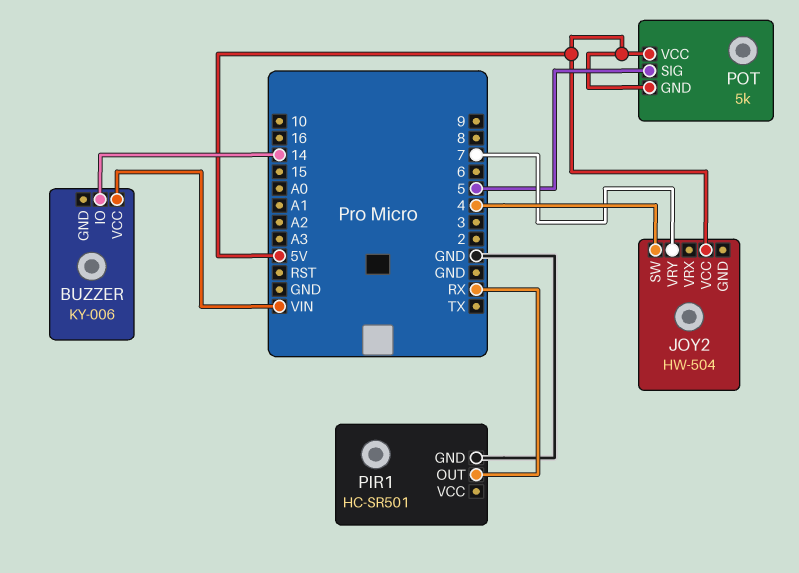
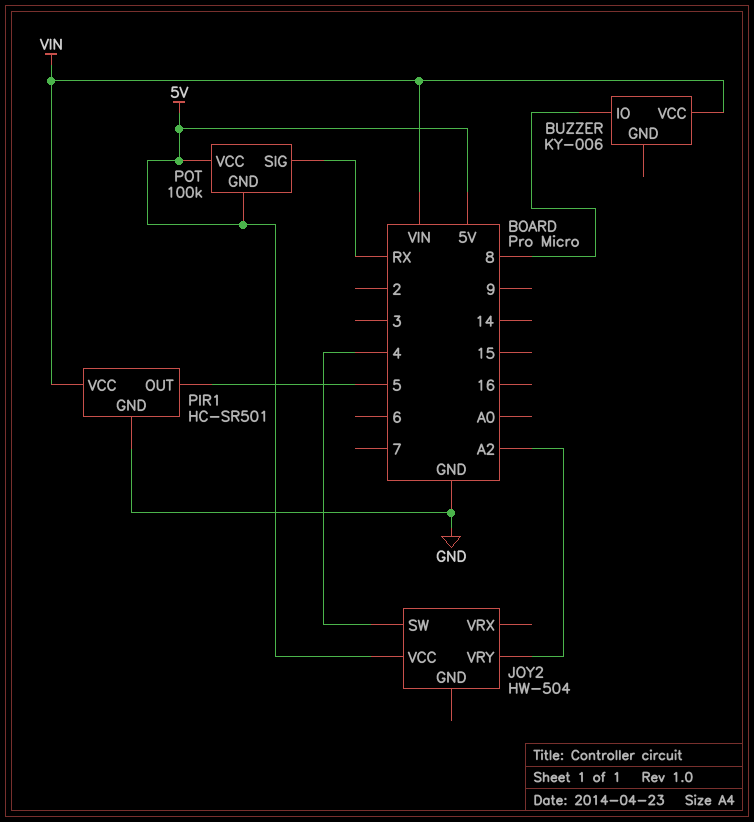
BUZZER pin IO: 14 -> 8
JOY2 pin VRY: 7 -> A2
PIR1 pin OUT: RX -> 5
PIR1 pin VCC: none -> VIN
POT: 5k -> 100k
POT pin SIG: 5 -> RX

